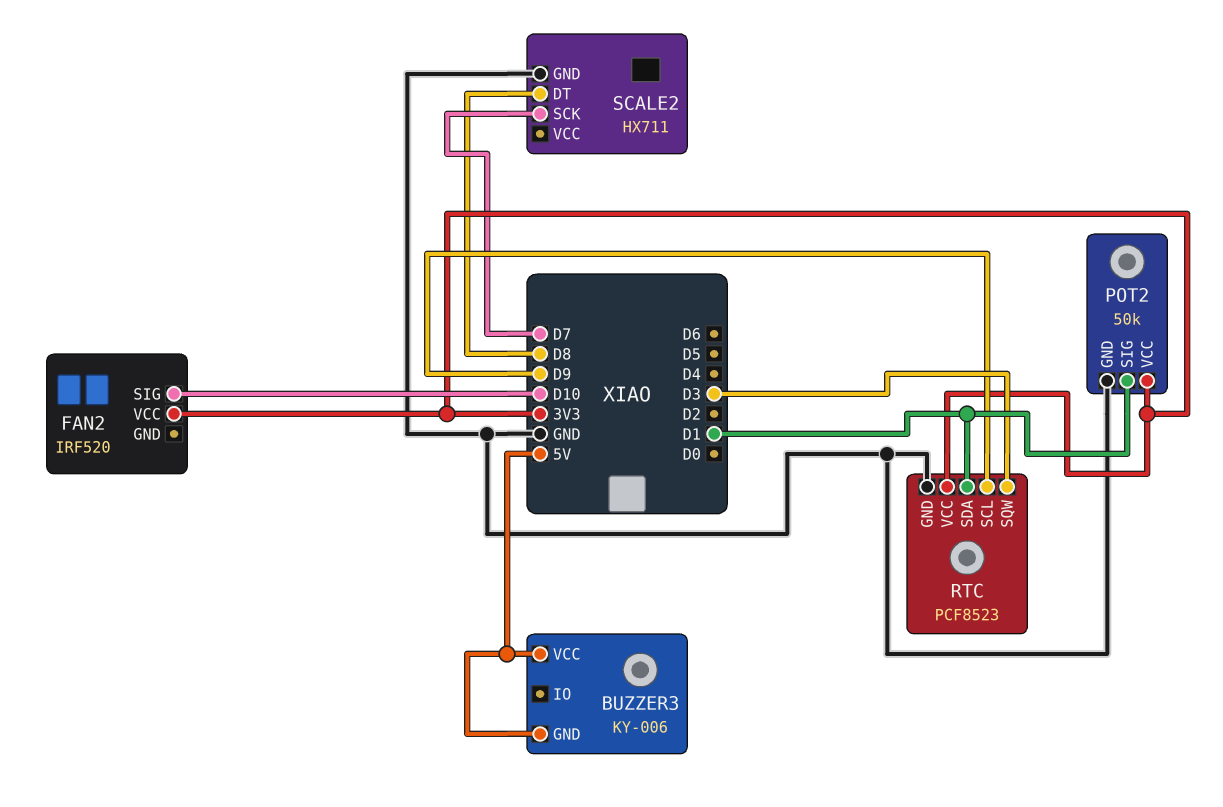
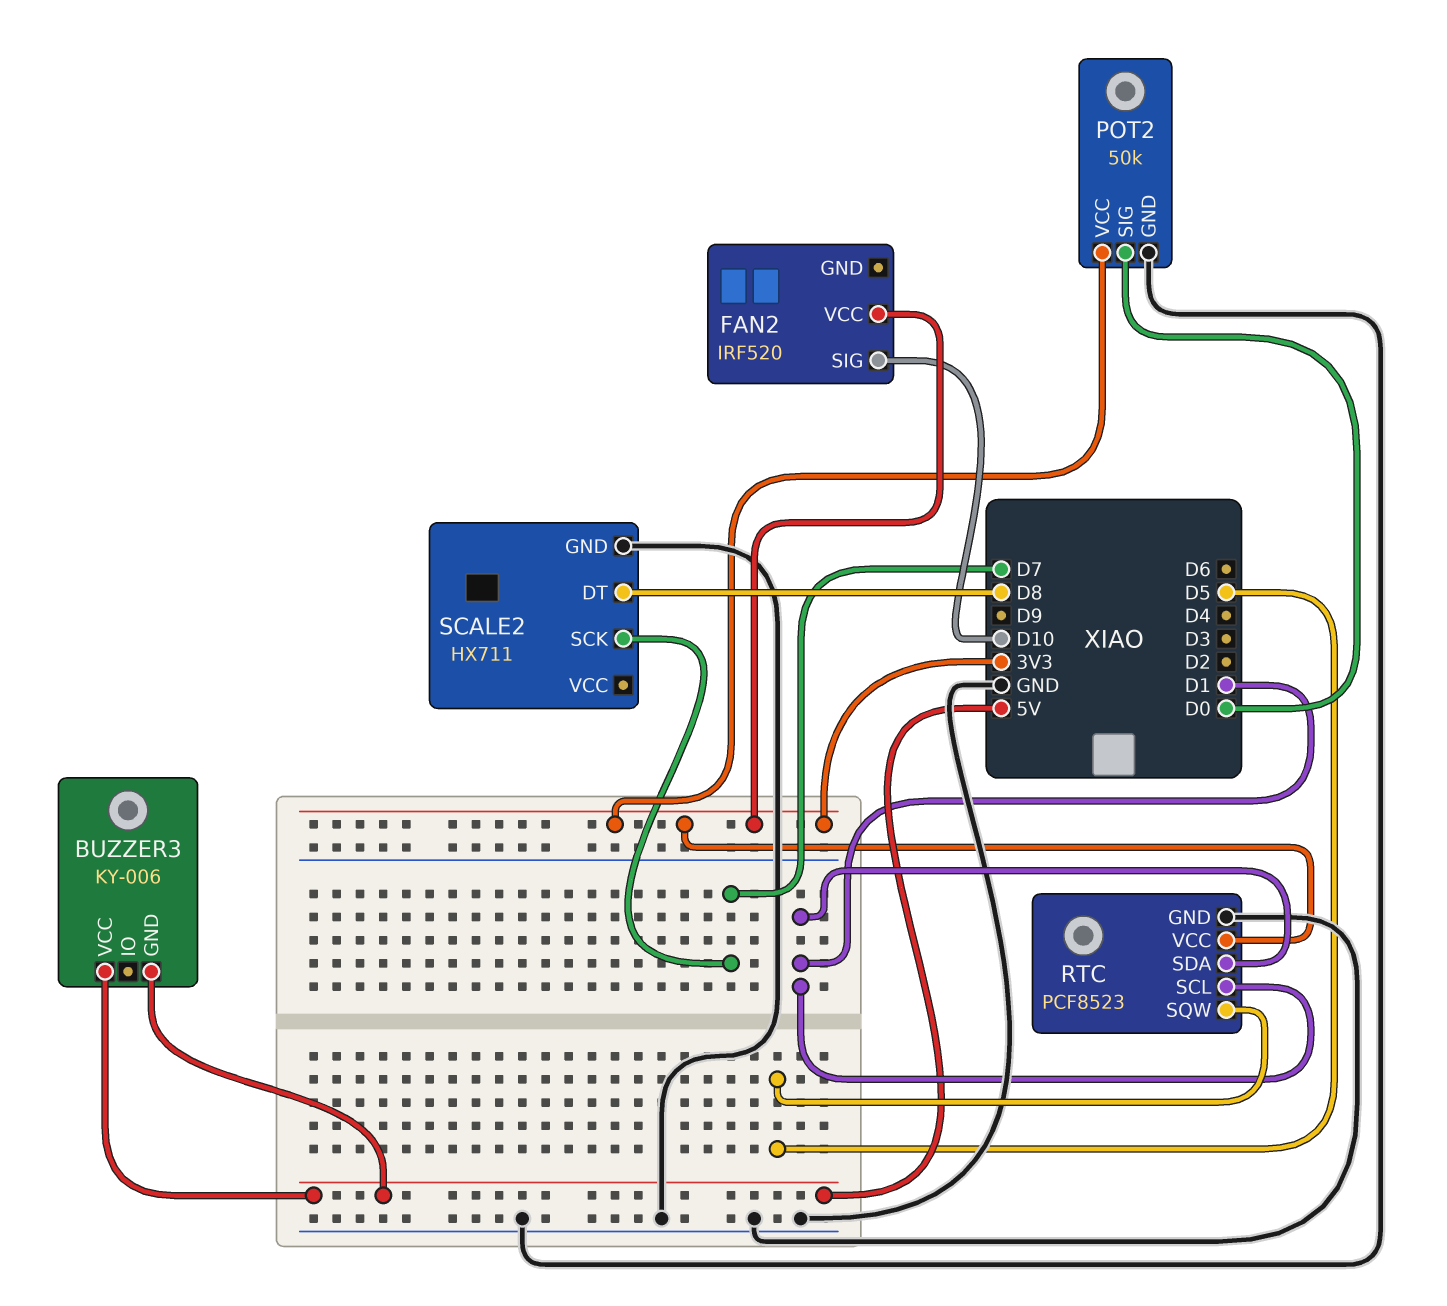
POT2 pin SIG: D1 -> D0
RTC pin SCL: D9 -> D1
RTC pin SQW: D3 -> D5

